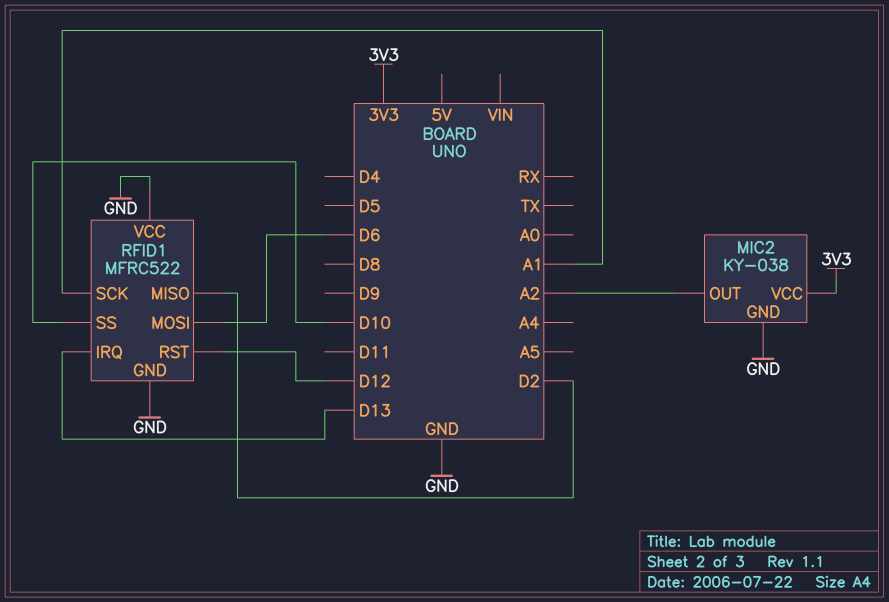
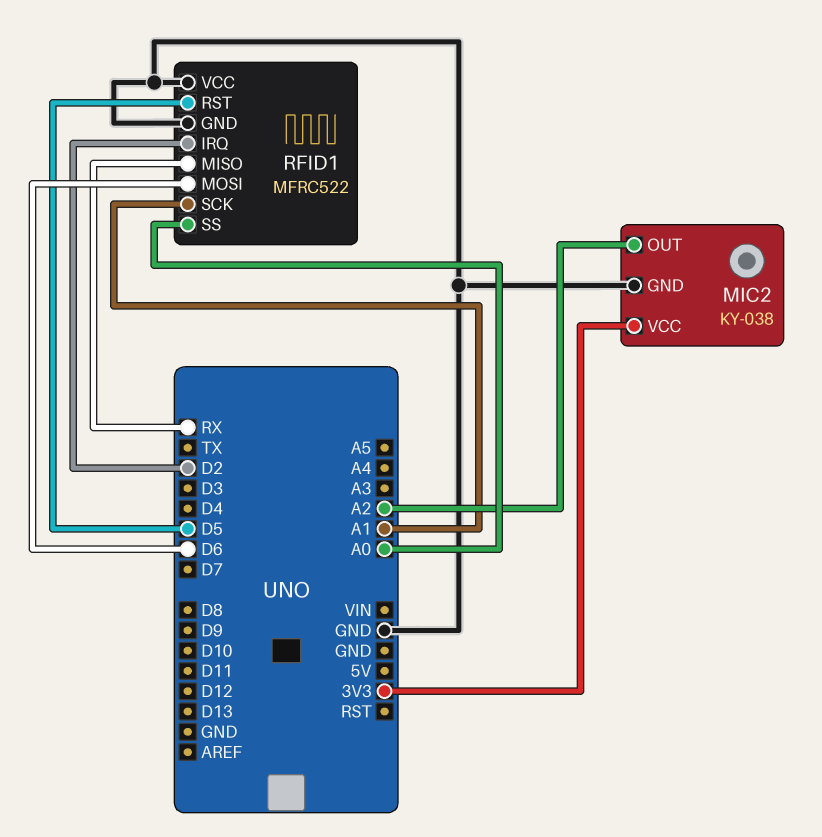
RFID1 pin IRQ: D13 -> D2
RFID1 pin MISO: D2 -> RX
RFID1 pin RST: D12 -> D5
RFID1 pin SS: D10 -> A0

